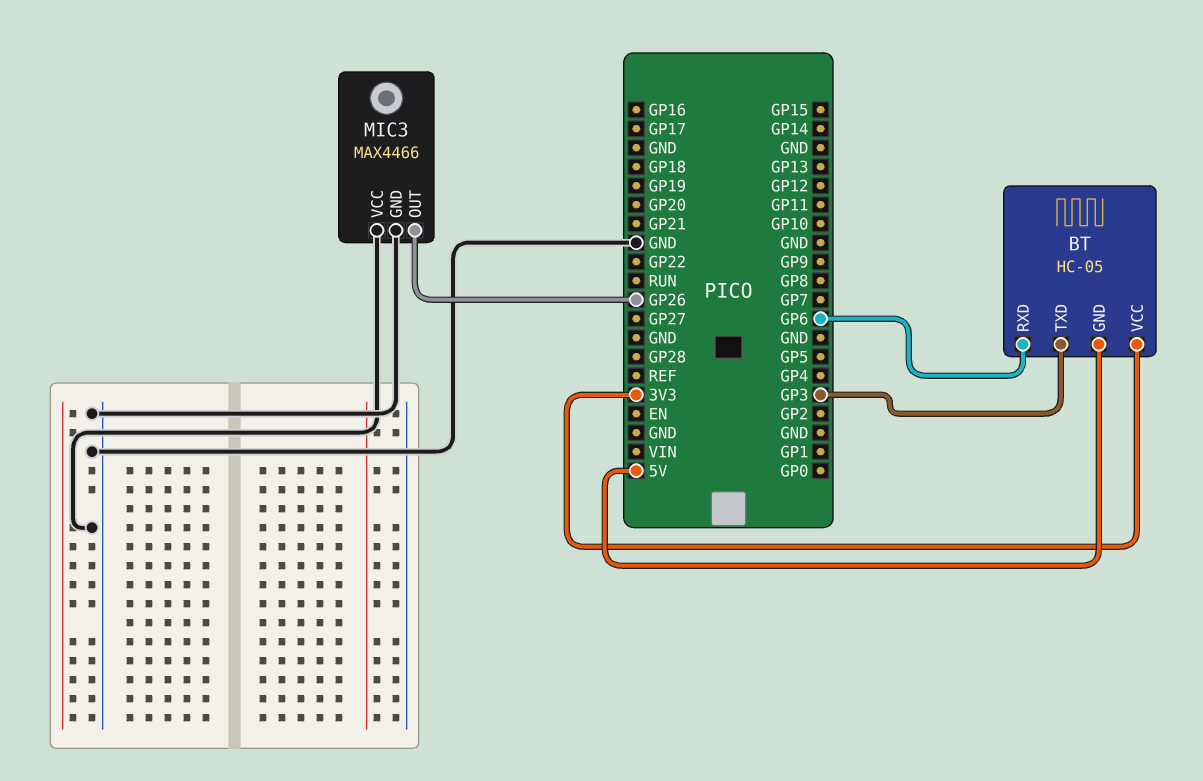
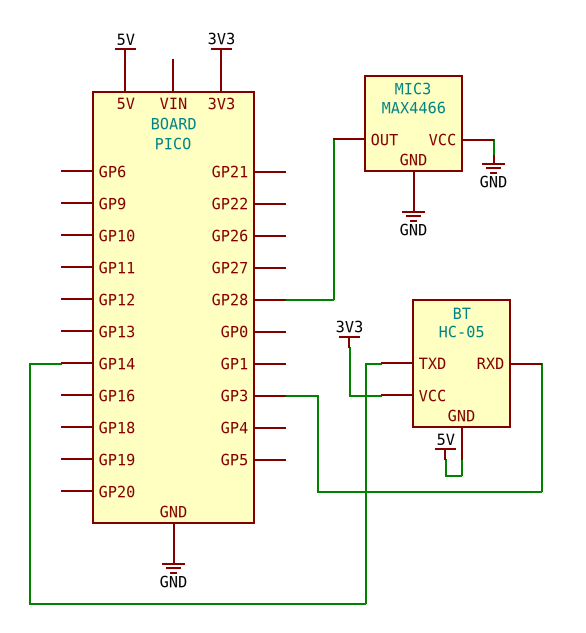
BT pin RXD: GP6 -> GP3
BT pin TXD: GP3 -> GP14
MIC3 pin OUT: GP26 -> GP28

